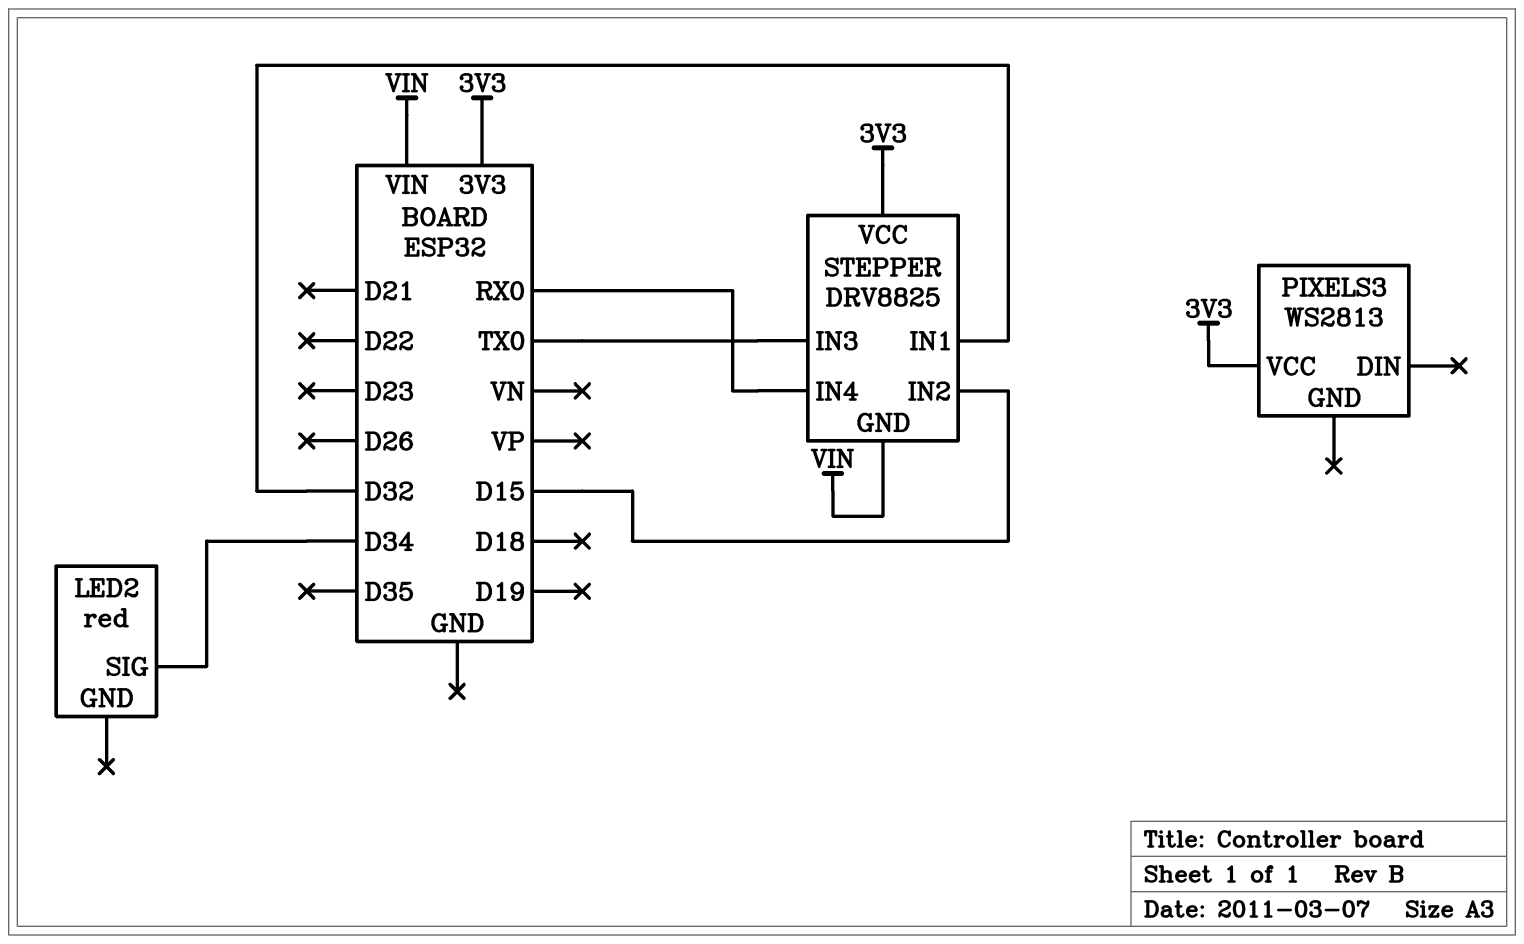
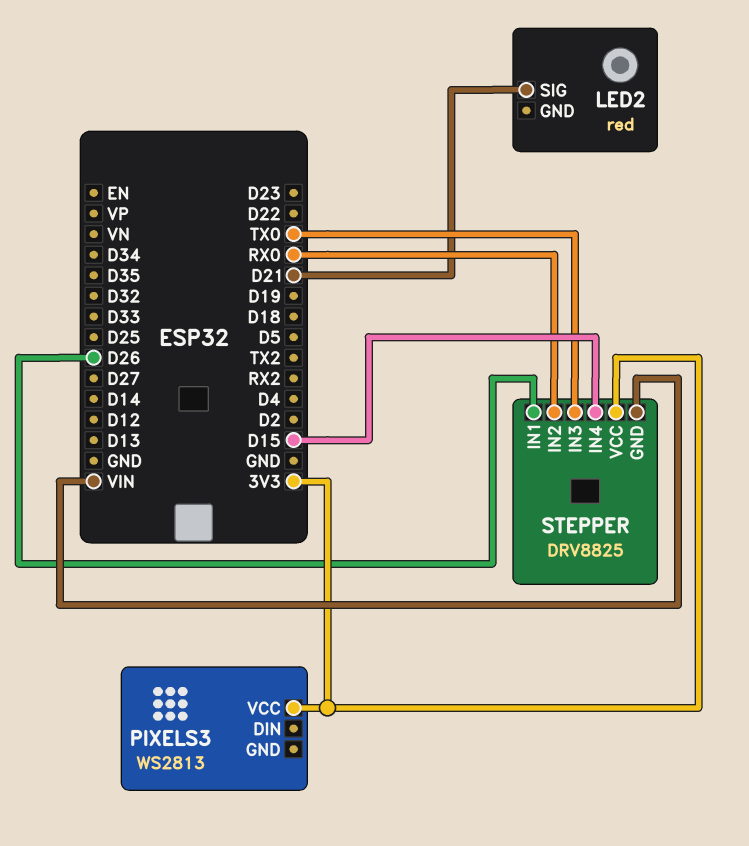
LED2 pin SIG: D34 -> D21
STEPPER pin IN1: D32 -> D26
STEPPER pin IN2: D15 -> RX0
STEPPER pin IN4: RX0 -> D15

